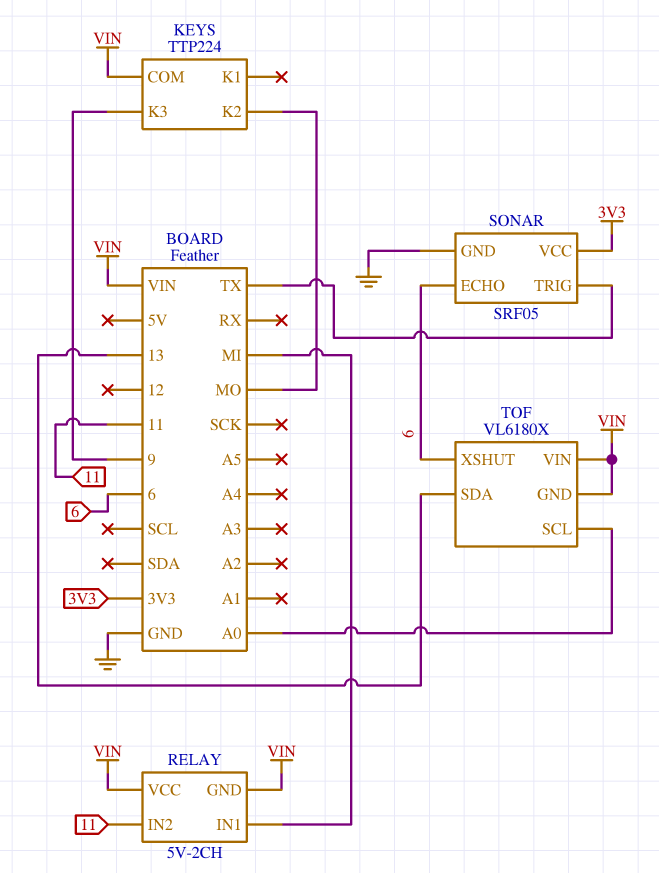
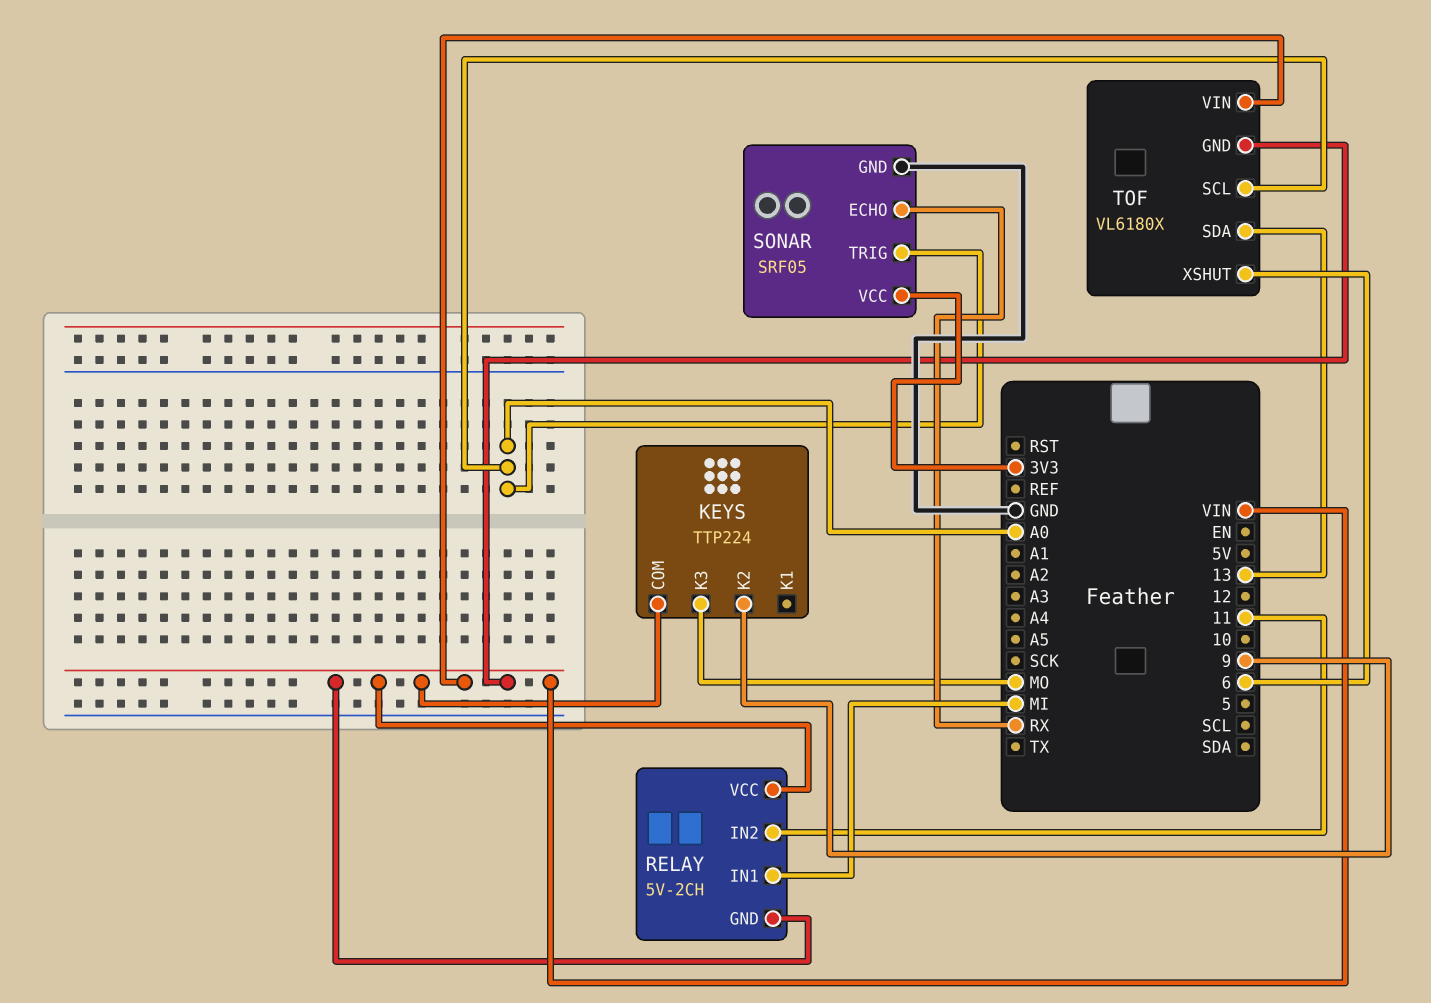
KEYS pin K2: MO -> 9
KEYS pin K3: 9 -> MO
SONAR pin ECHO: 6 -> RX
SONAR pin TRIG: TX -> A0

